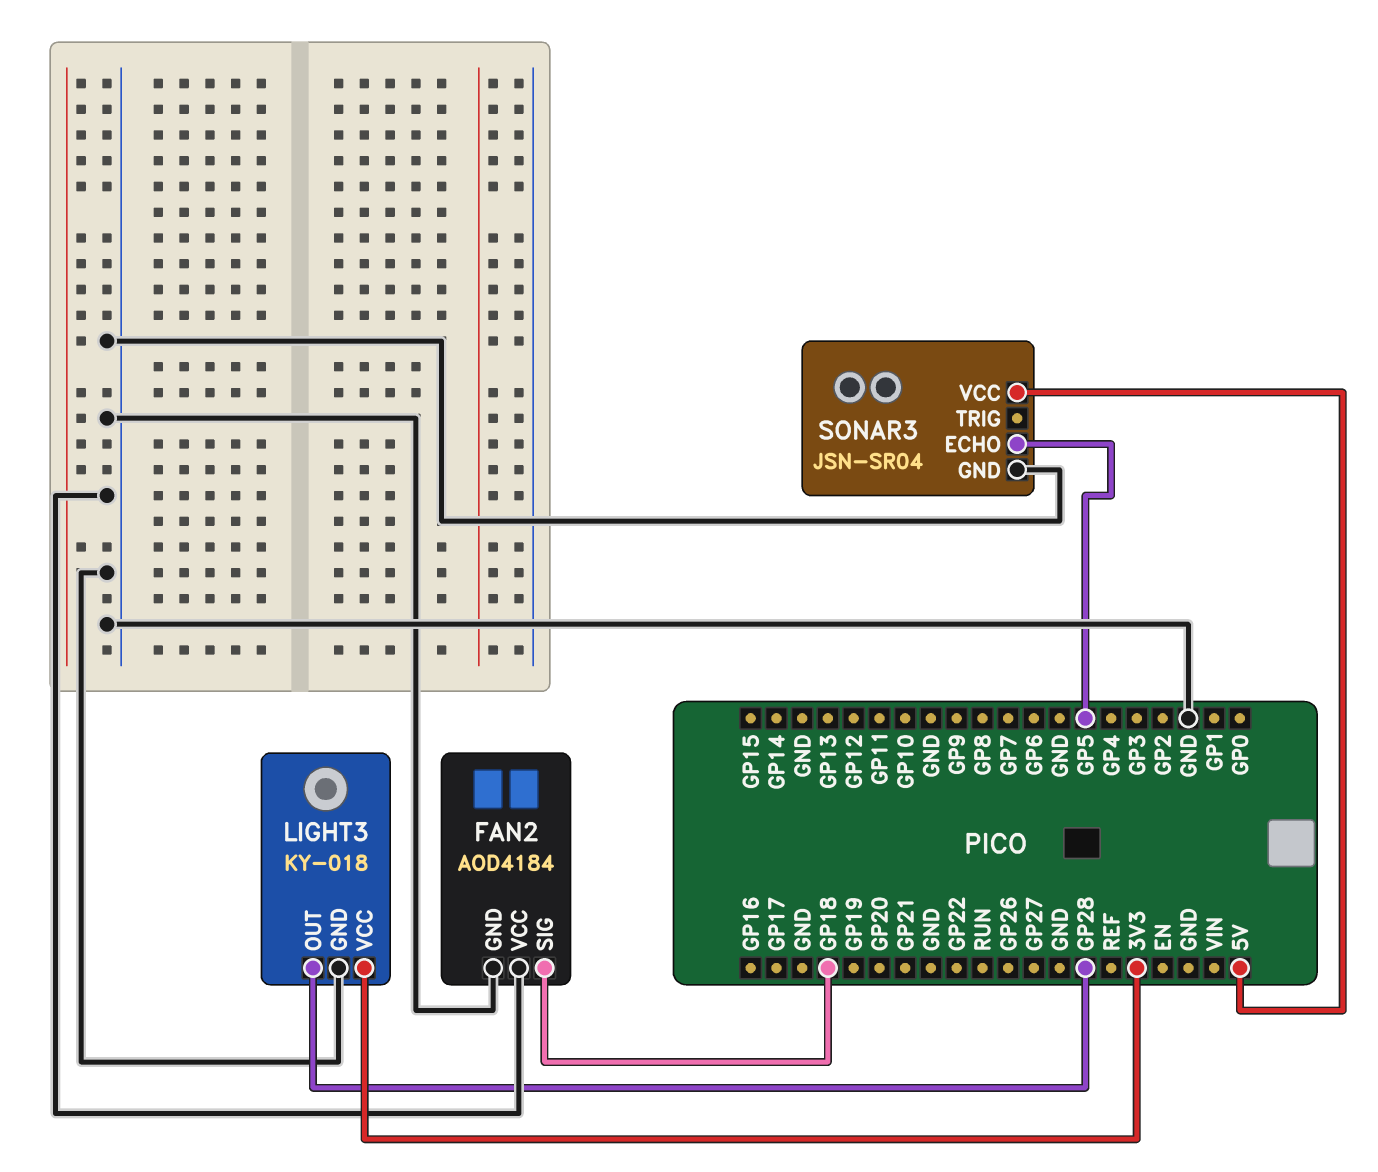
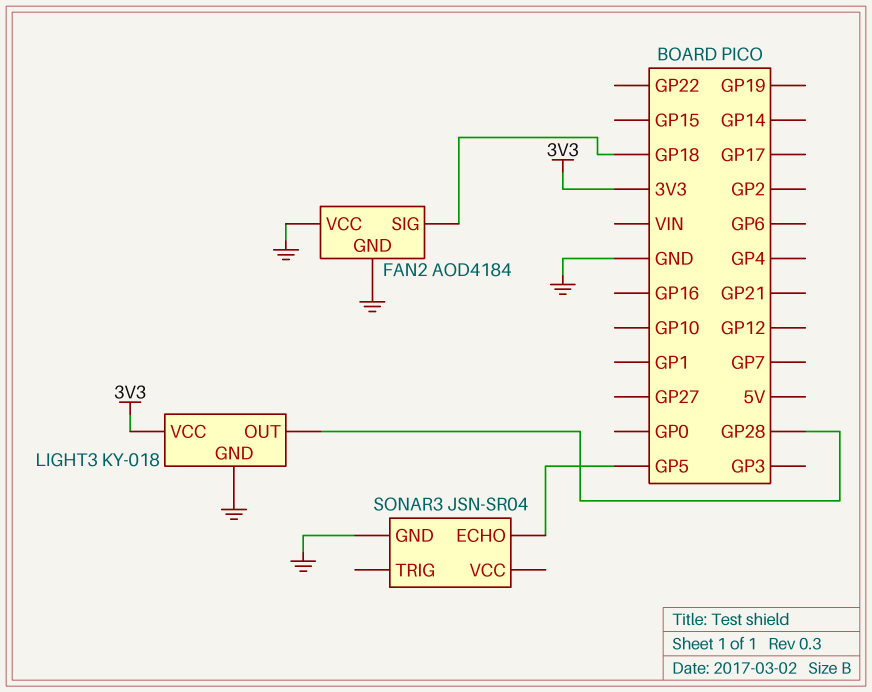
SONAR3 pin VCC: 5V -> none

